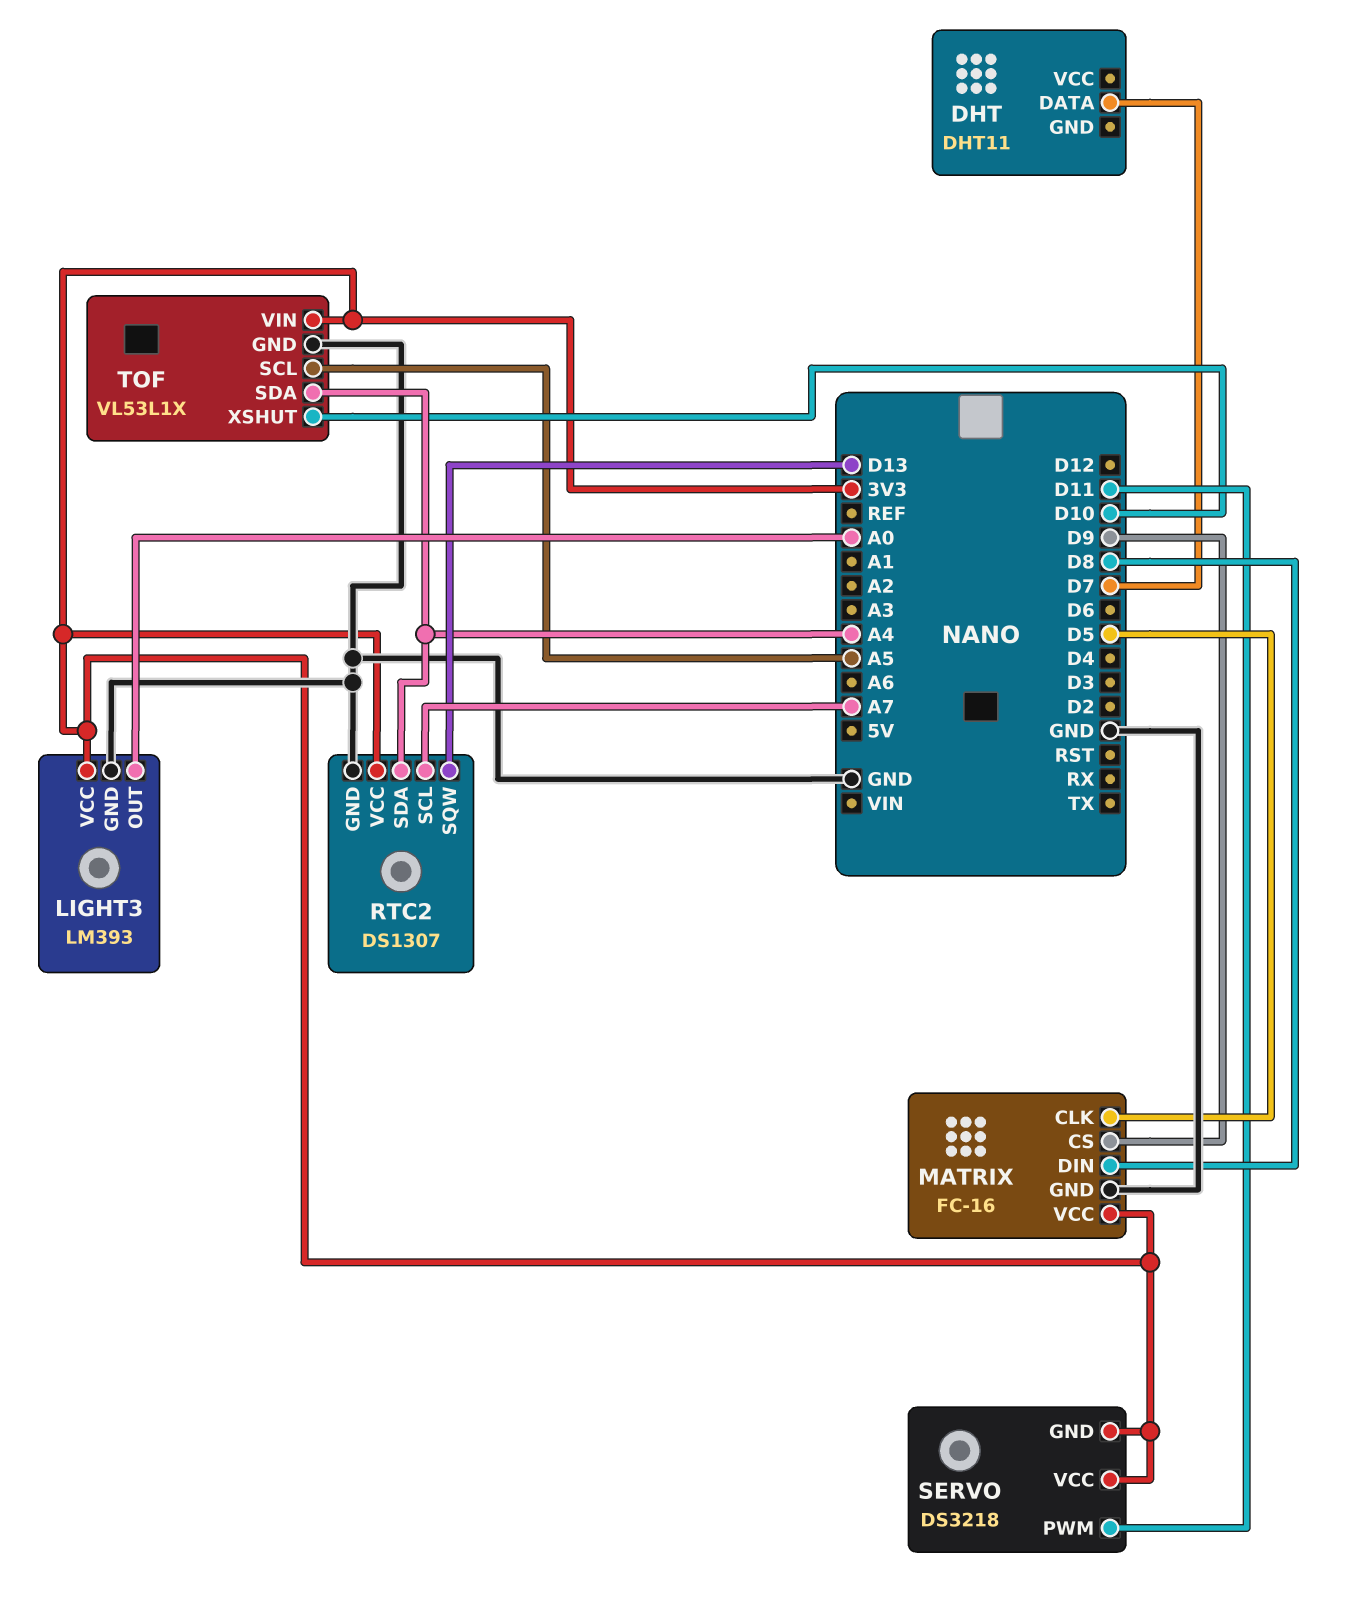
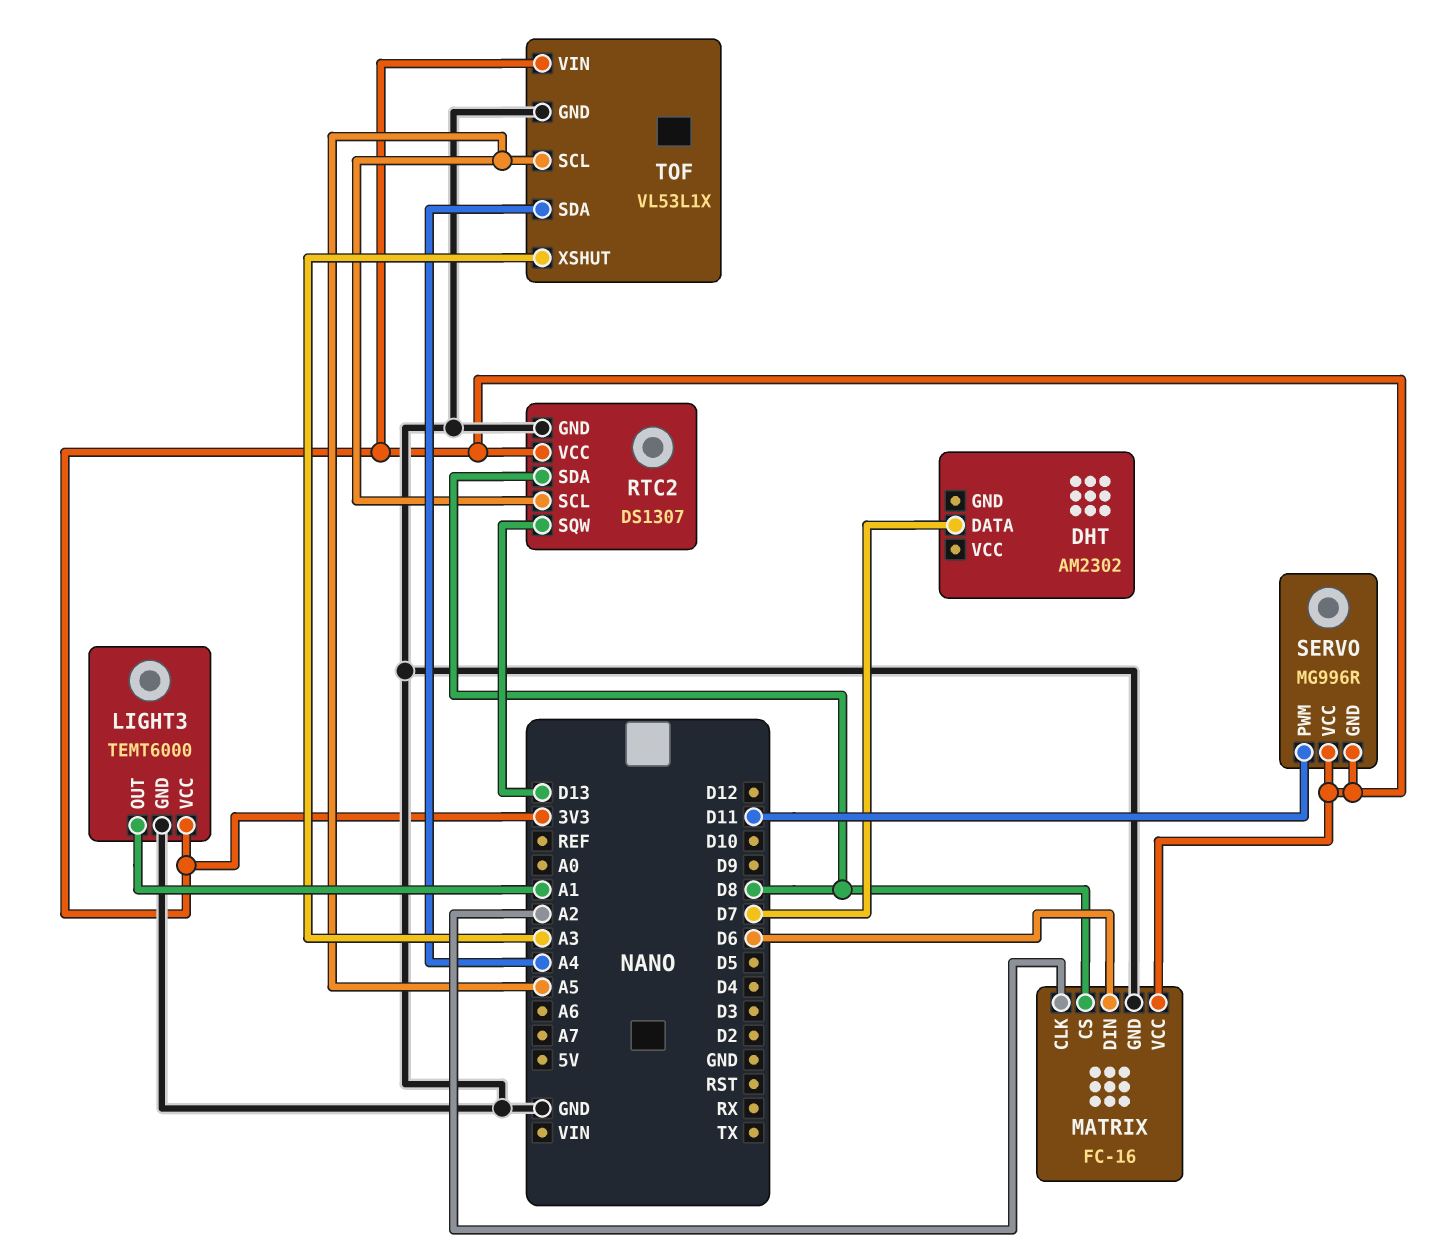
DHT: DHT11 -> AM2302
LIGHT3: LM393 -> TEMT6000
LIGHT3 pin OUT: A0 -> A1
MATRIX pin CLK: D5 -> A2
MATRIX pin CS: D9 -> D8
MATRIX pin DIN: D8 -> D6
RTC2 pin SCL: A7 -> A5
RTC2 pin SDA: A4 -> D8
SERVO: DS3218 -> MG996R
TOF pin XSHUT: D10 -> A3

